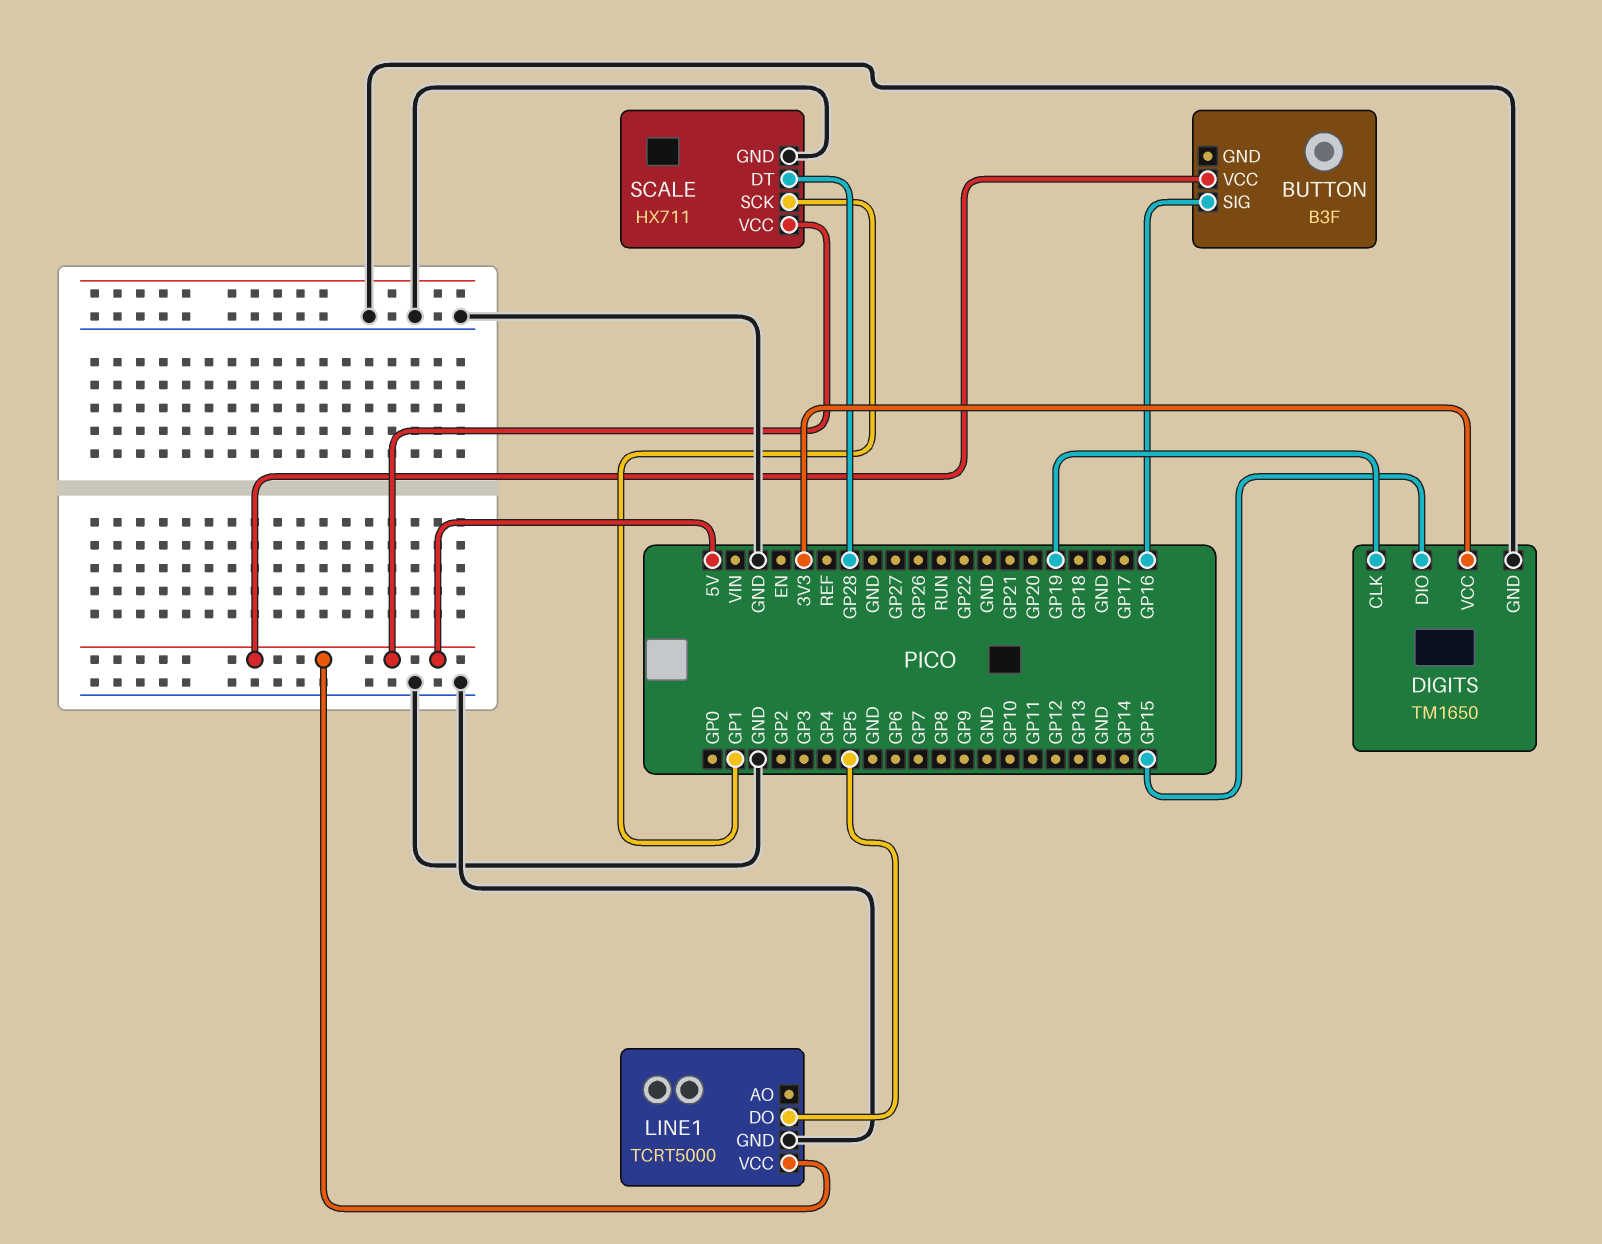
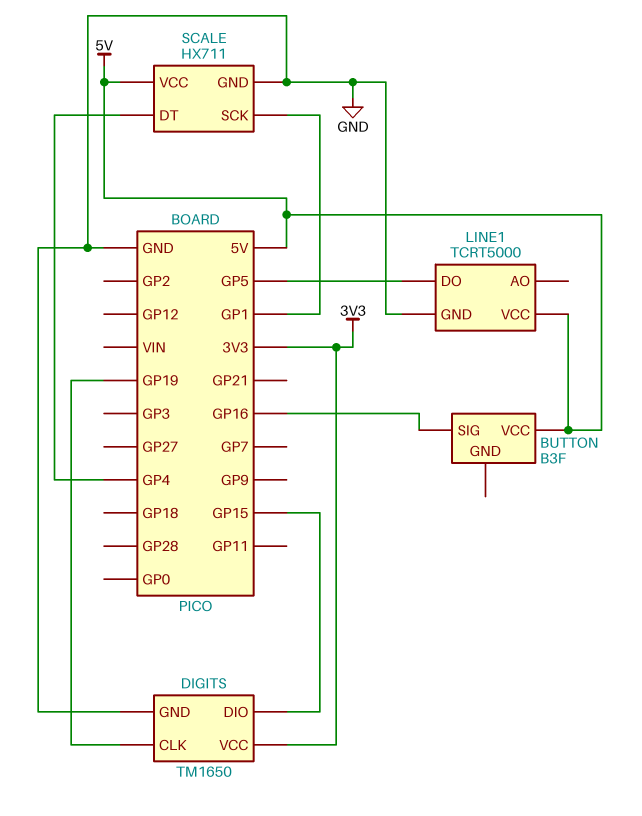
SCALE pin DT: GP28 -> GP4

